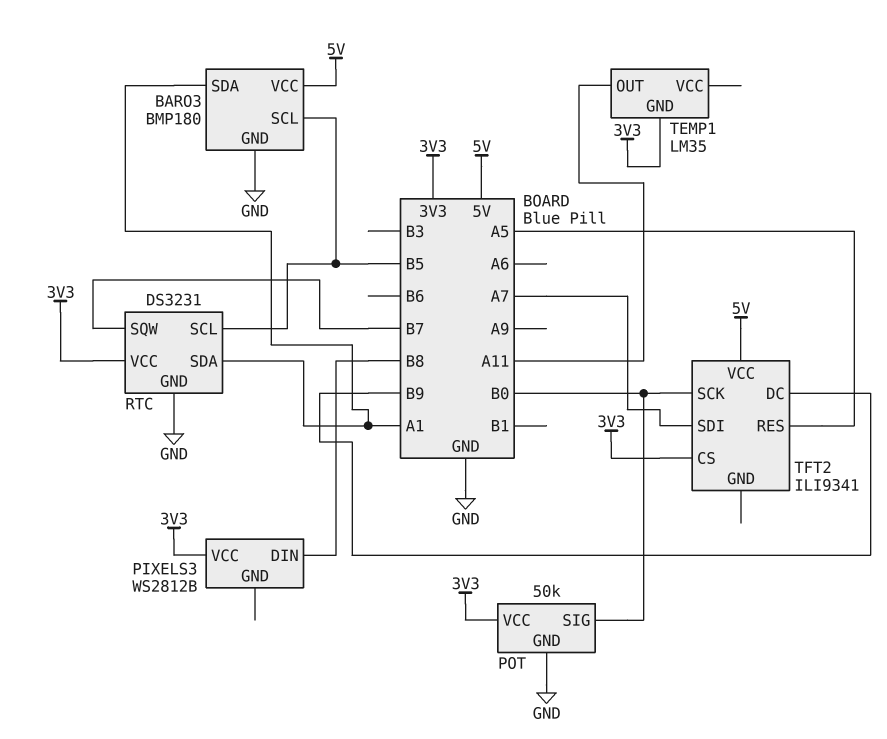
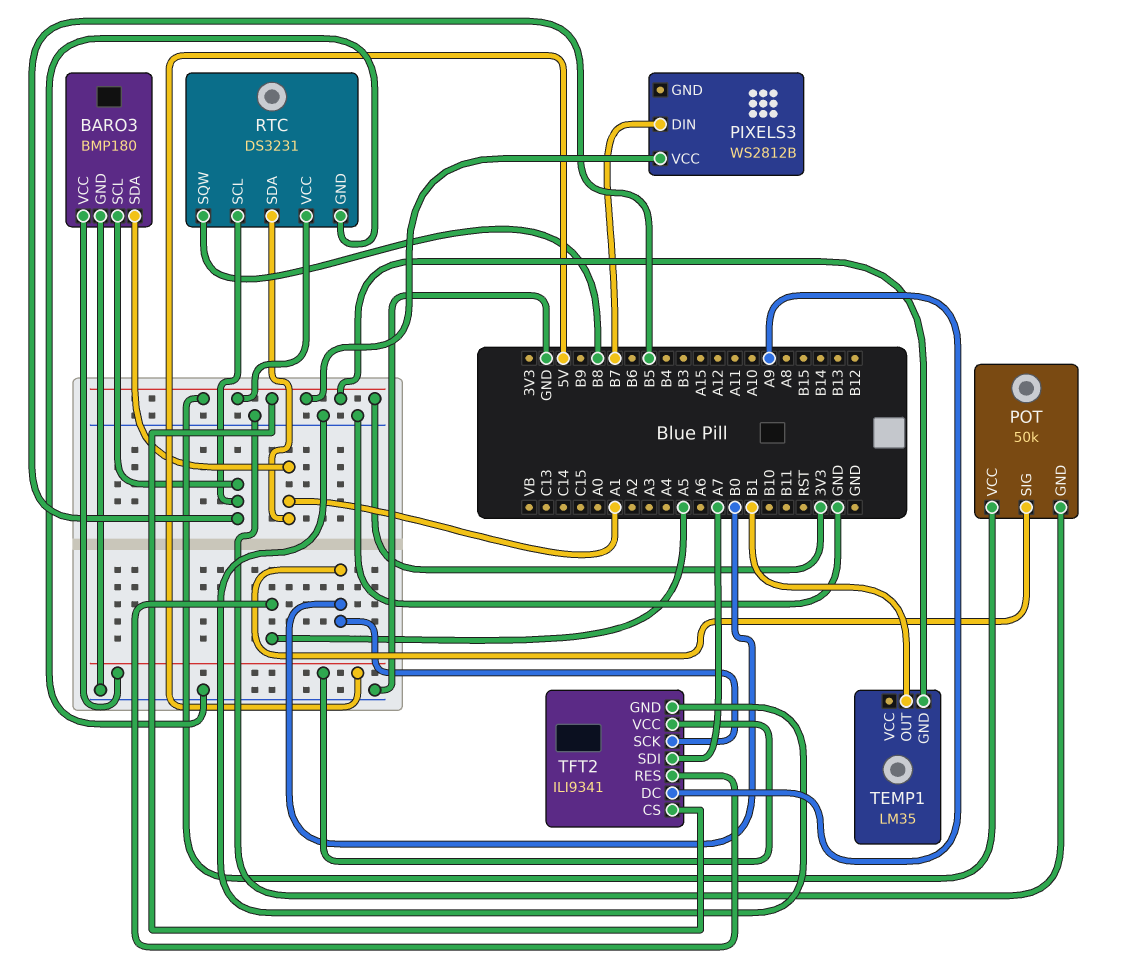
PIXELS3 pin DIN: B8 -> B7
RTC pin SQW: B7 -> B8
TEMP1 pin OUT: A11 -> B1
TFT2 pin DC: B9 -> A9
TFT2 pin GND: none -> GND

